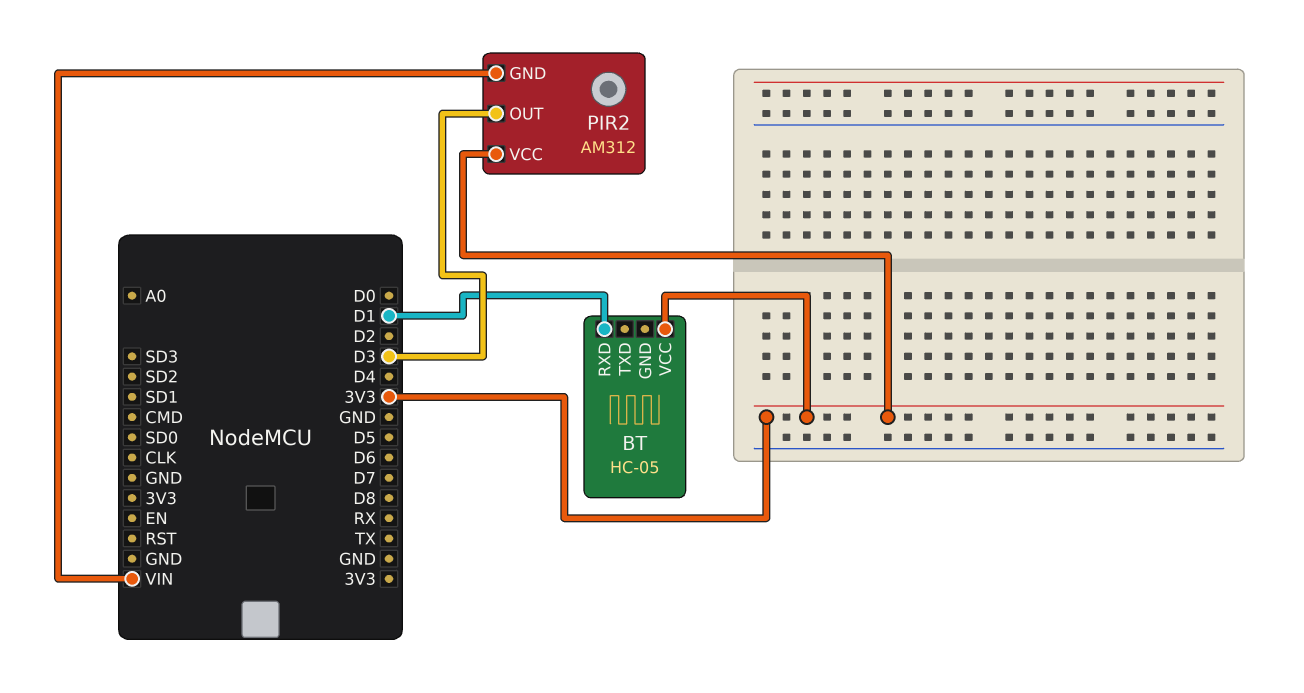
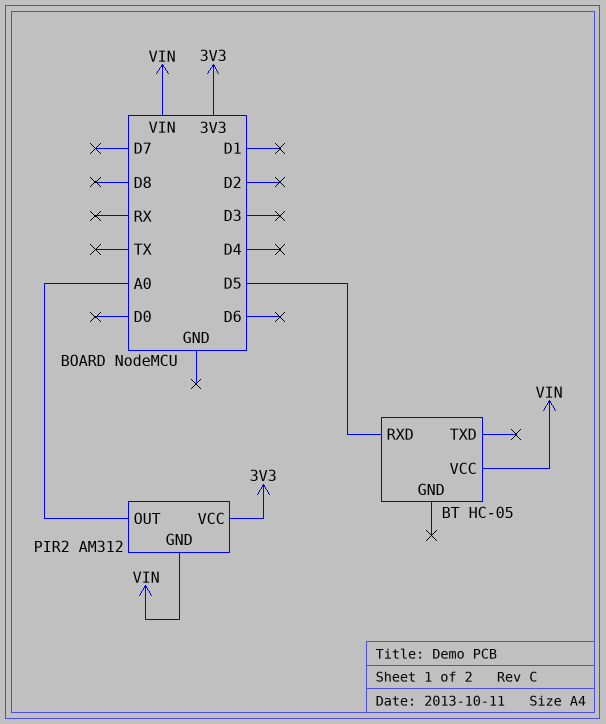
BT pin RXD: D1 -> D5
BT pin VCC: 3V3 -> VIN
PIR2 pin OUT: D3 -> A0

